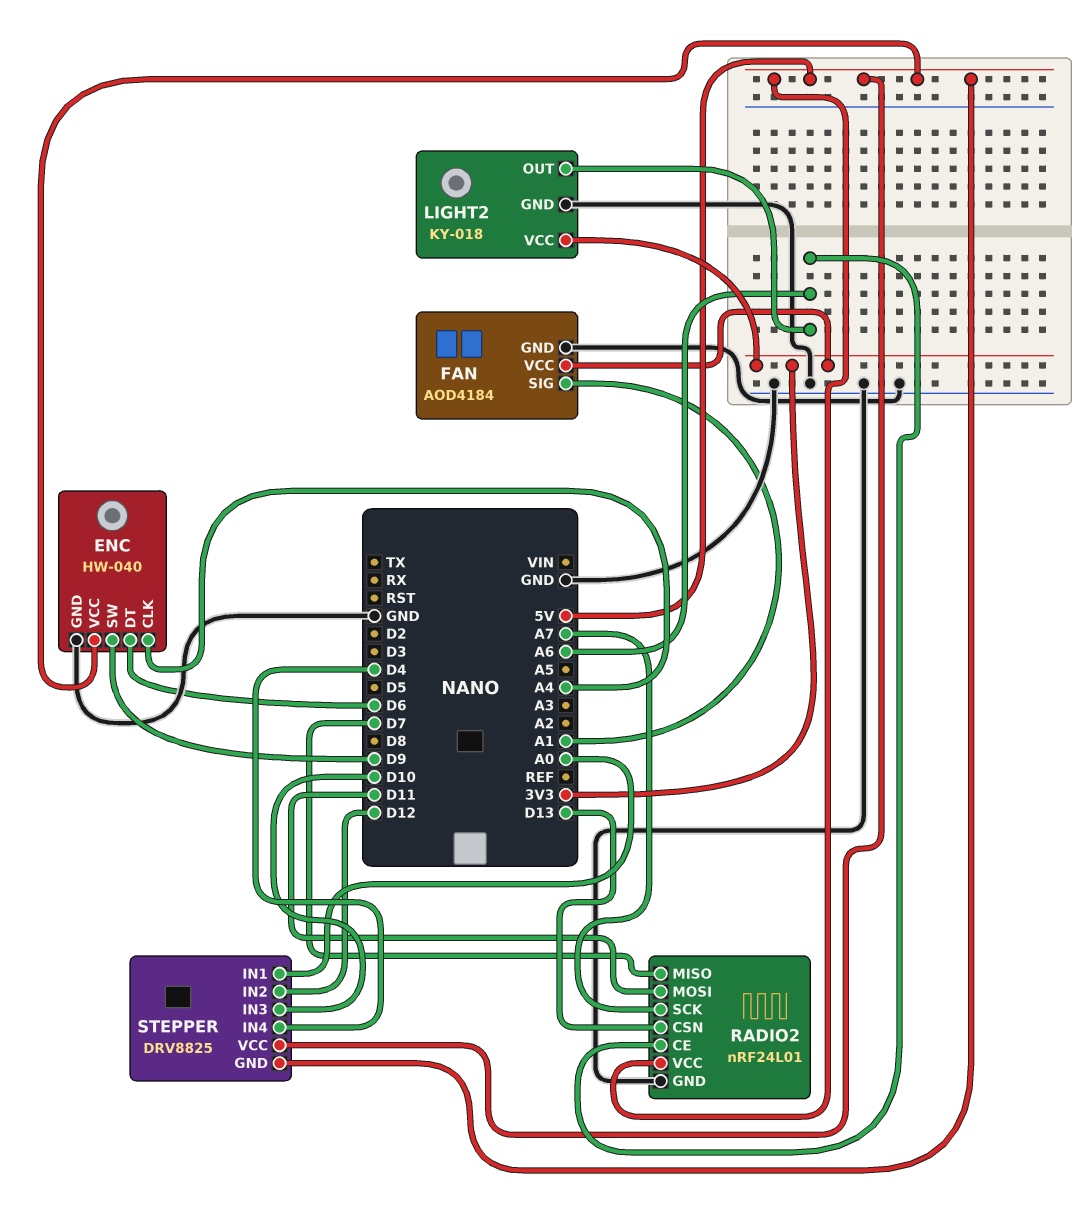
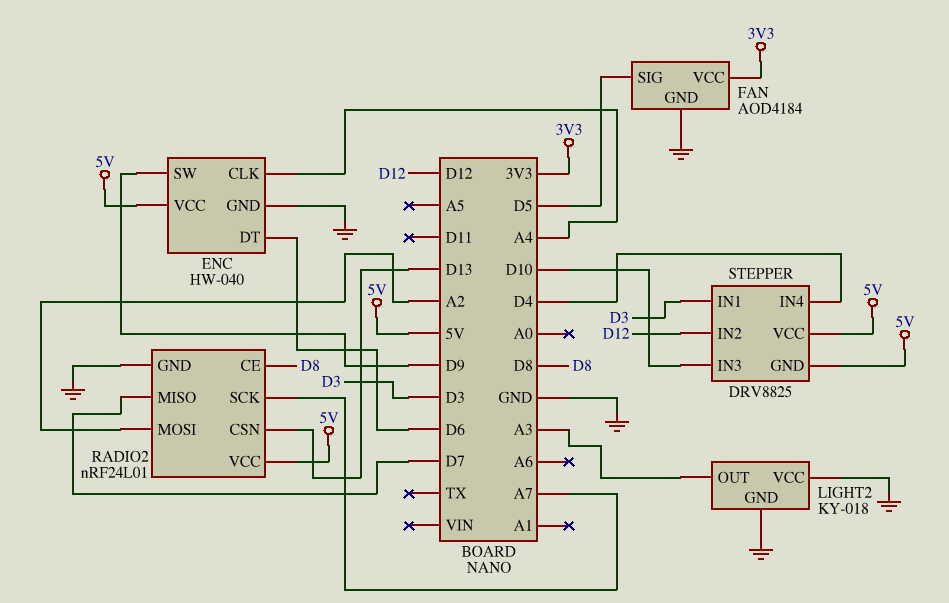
FAN pin SIG: A1 -> D5
LIGHT2 pin OUT: A6 -> A3
LIGHT2 pin VCC: 3V3 -> GND
RADIO2 pin CE: A6 -> D8
RADIO2 pin MOSI: D11 -> A2
STEPPER pin IN1: A0 -> D3

